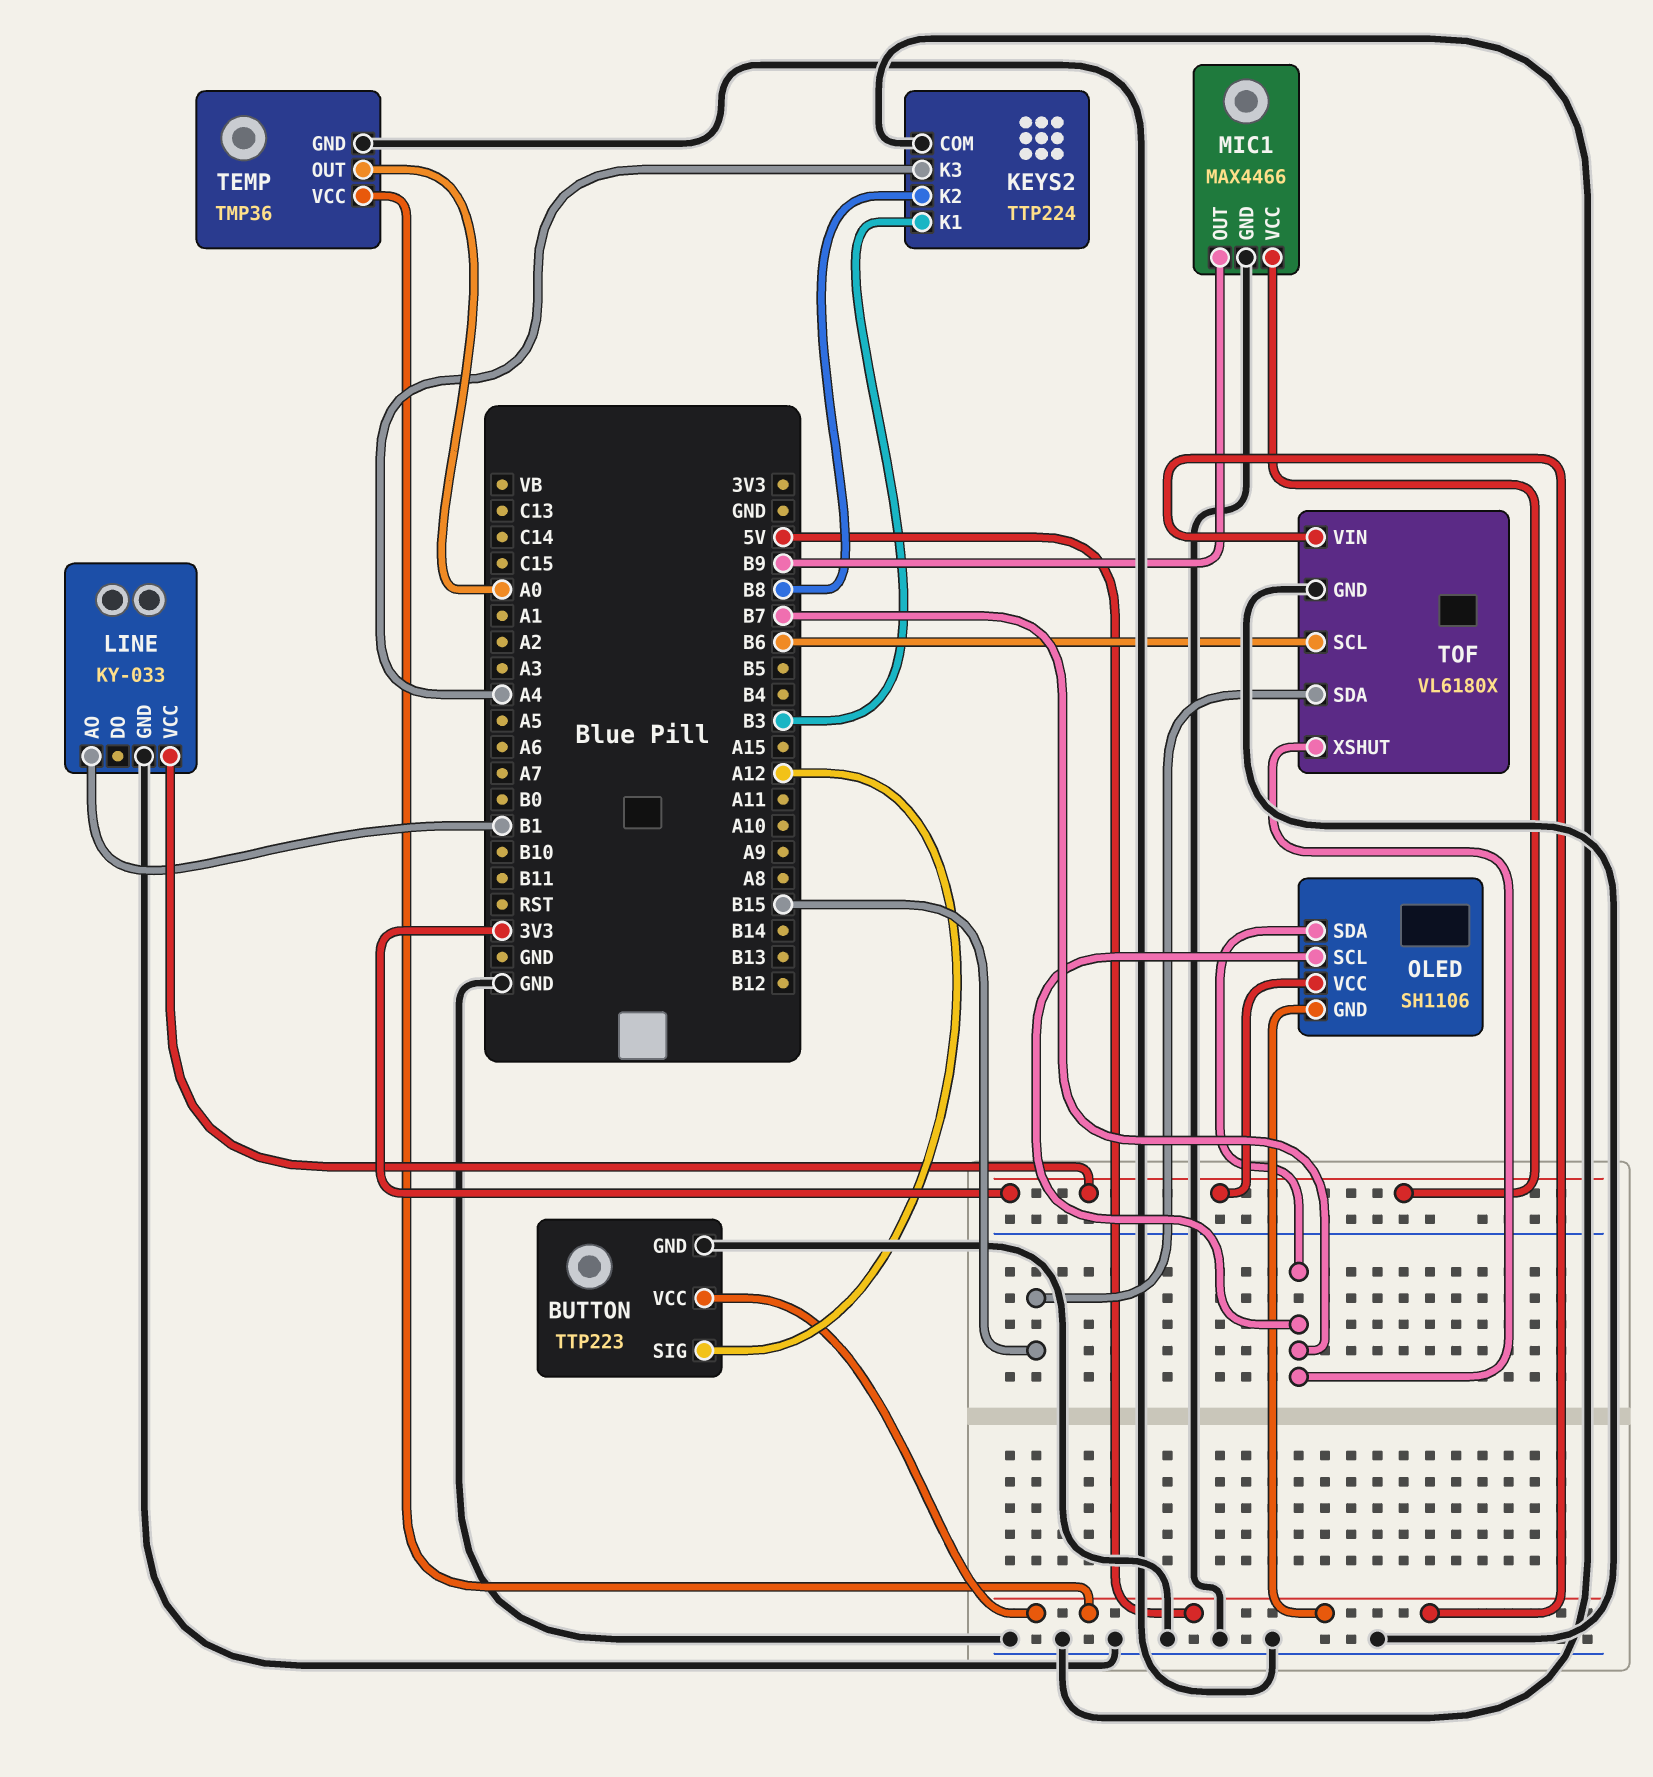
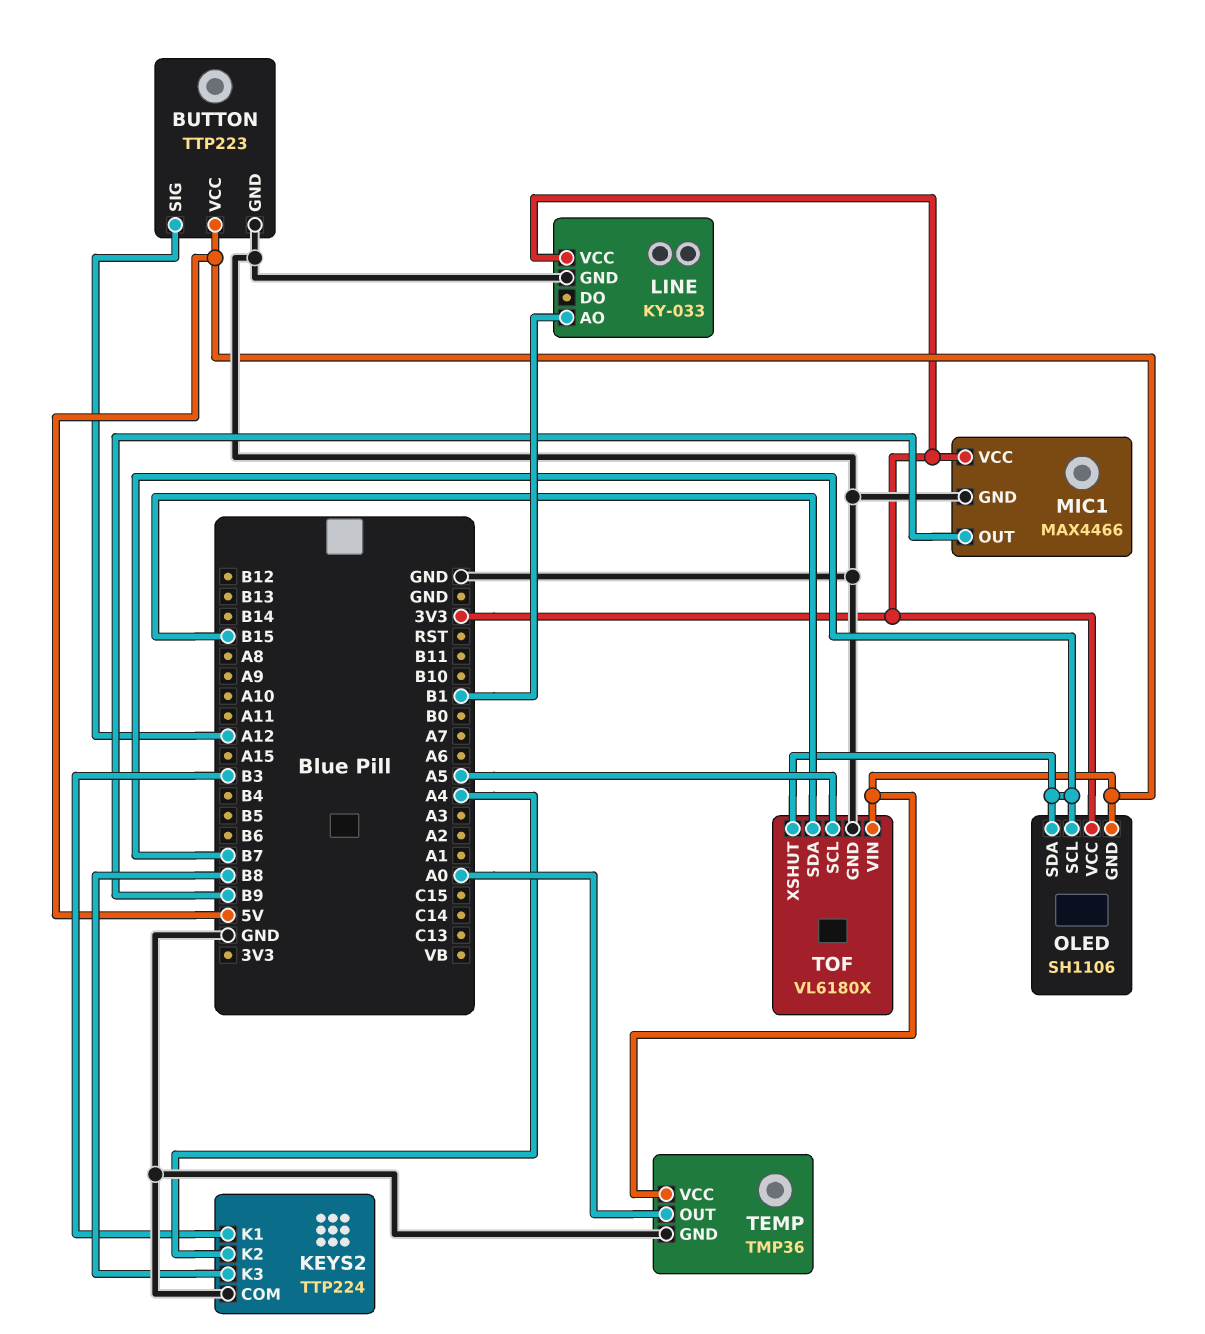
KEYS2 pin K2: B8 -> A4
KEYS2 pin K3: A4 -> B8
TOF pin SCL: B6 -> A5

